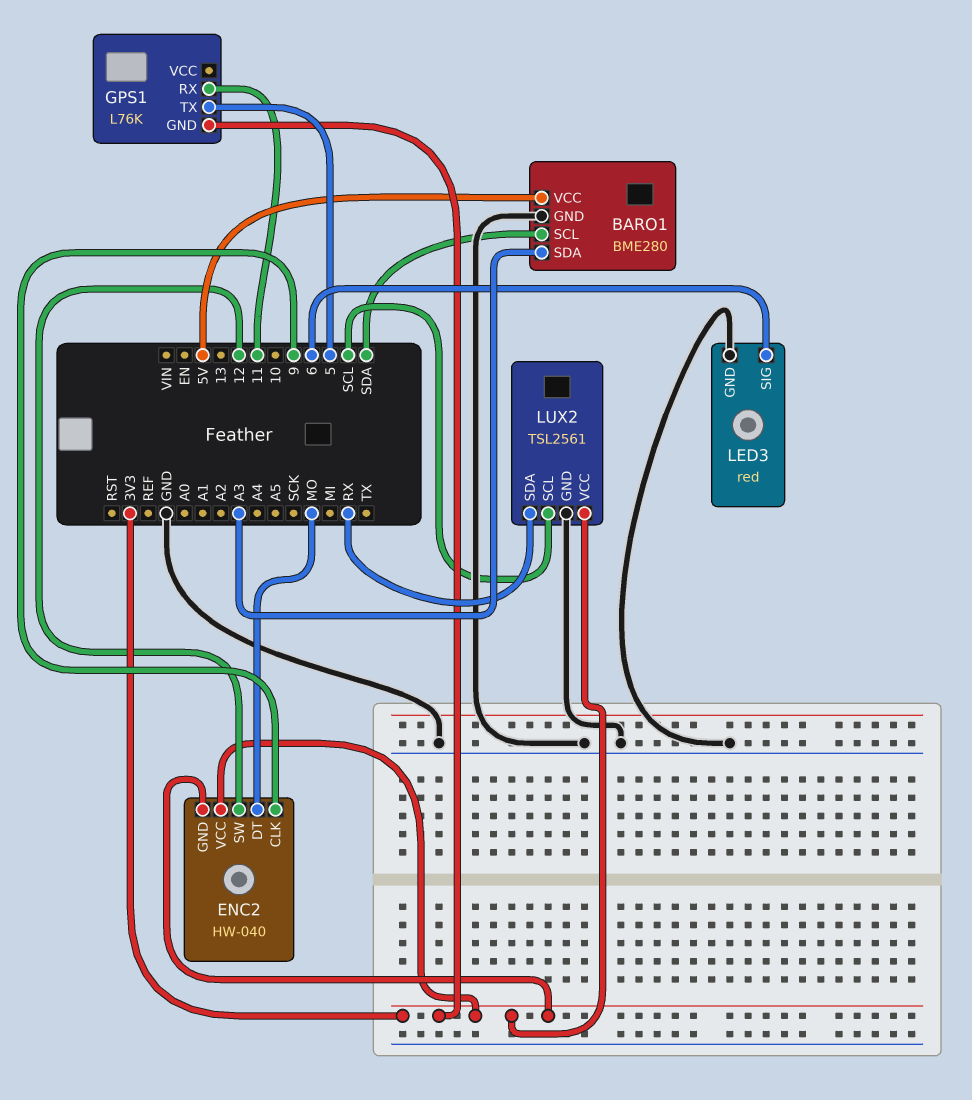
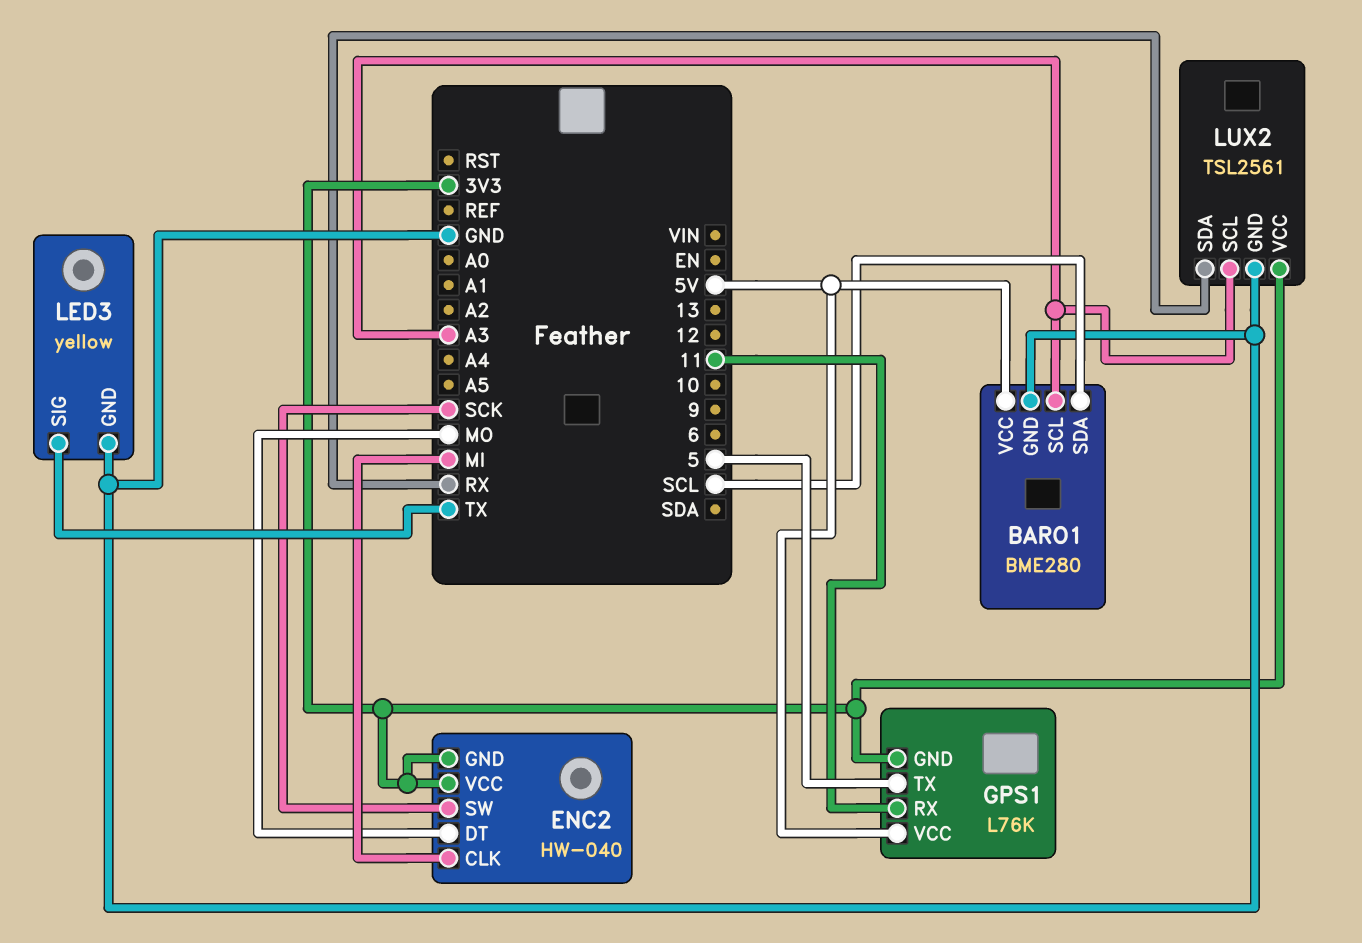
BARO1 pin SCL: SDA -> A3
BARO1 pin SDA: A3 -> SCL
ENC2 pin CLK: 9 -> MI
ENC2 pin SW: 12 -> SCK
GPS1 pin VCC: none -> 5V
LED3: red -> yellow
LED3 pin SIG: 6 -> TX
LUX2 pin SCL: SCL -> A3

